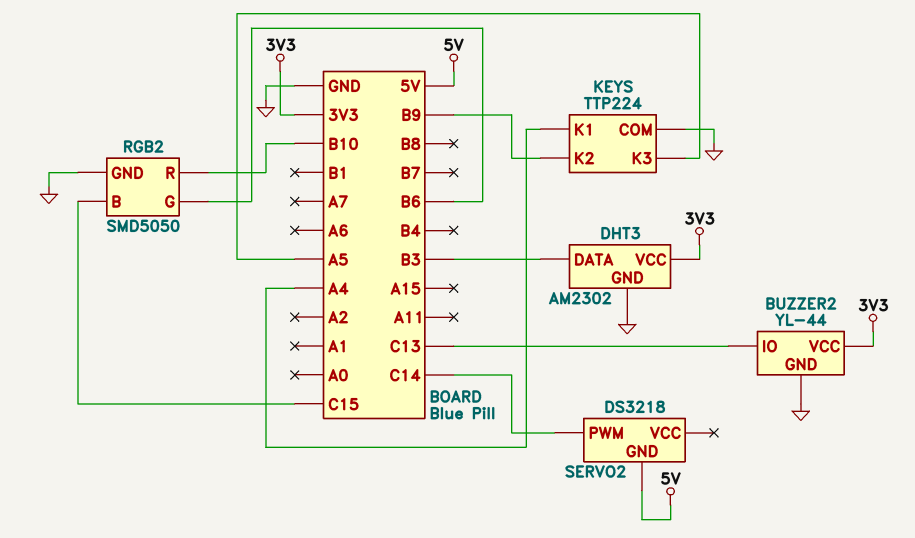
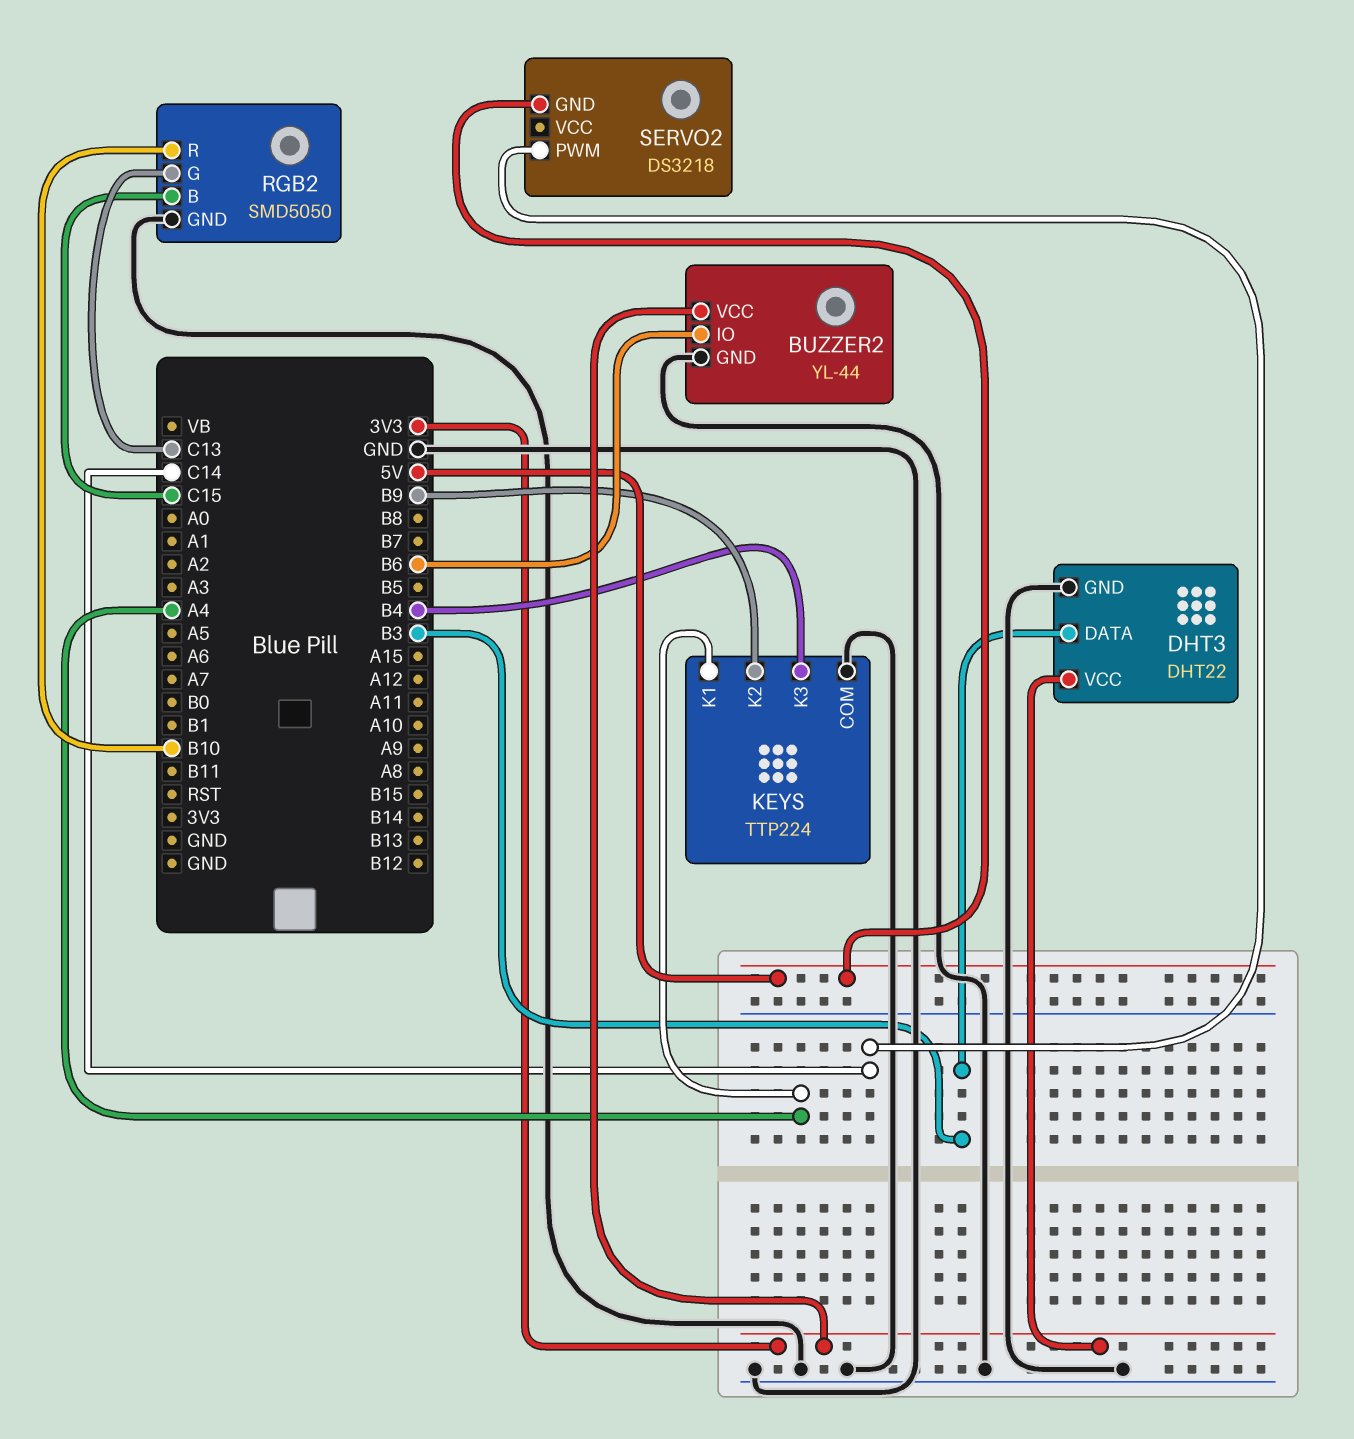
BUZZER2 pin IO: C13 -> B6
DHT3: AM2302 -> DHT22
KEYS pin K3: A5 -> B4
RGB2 pin G: B6 -> C13

